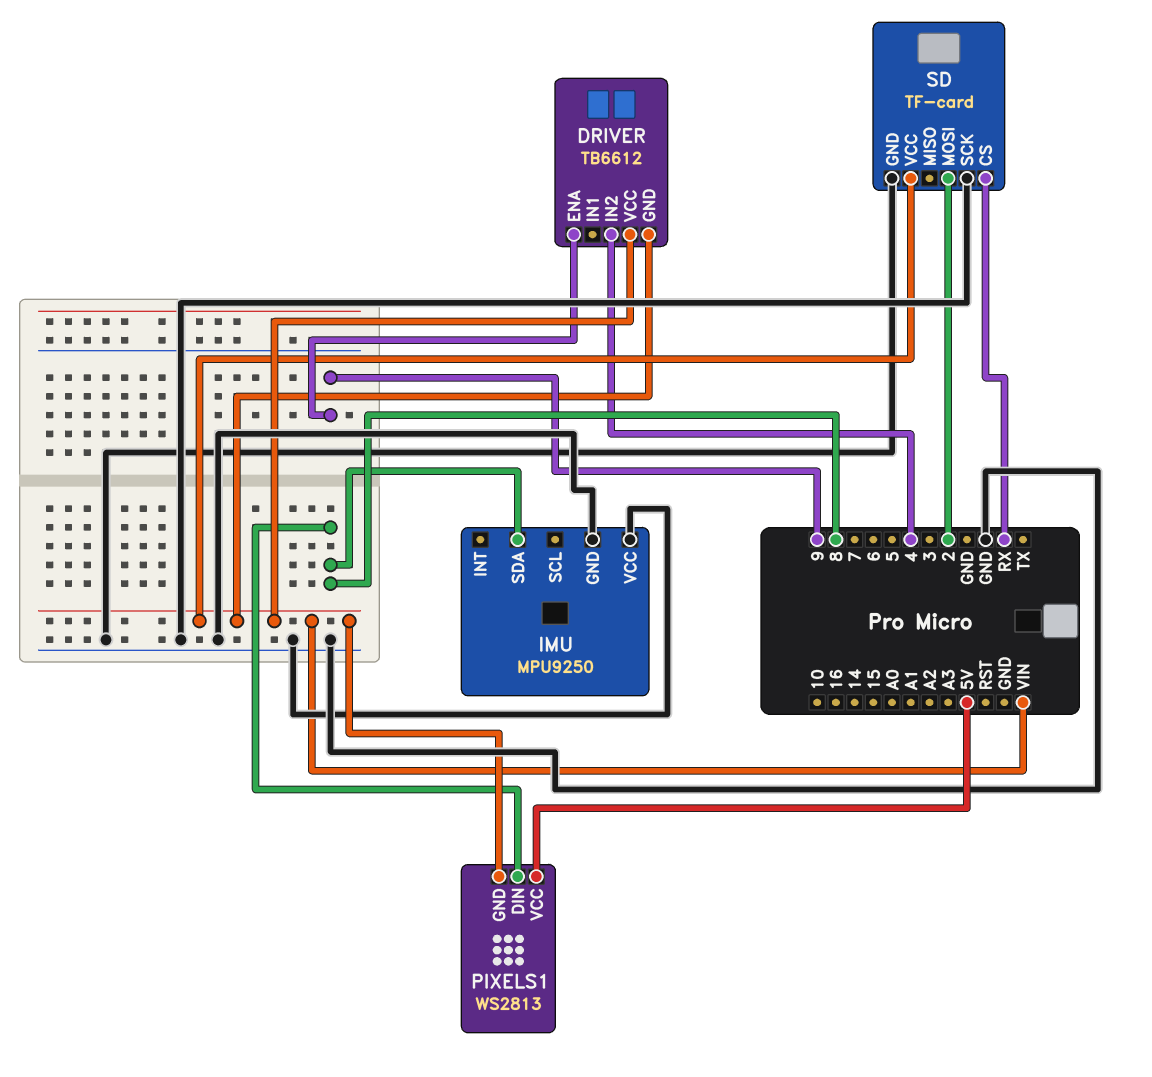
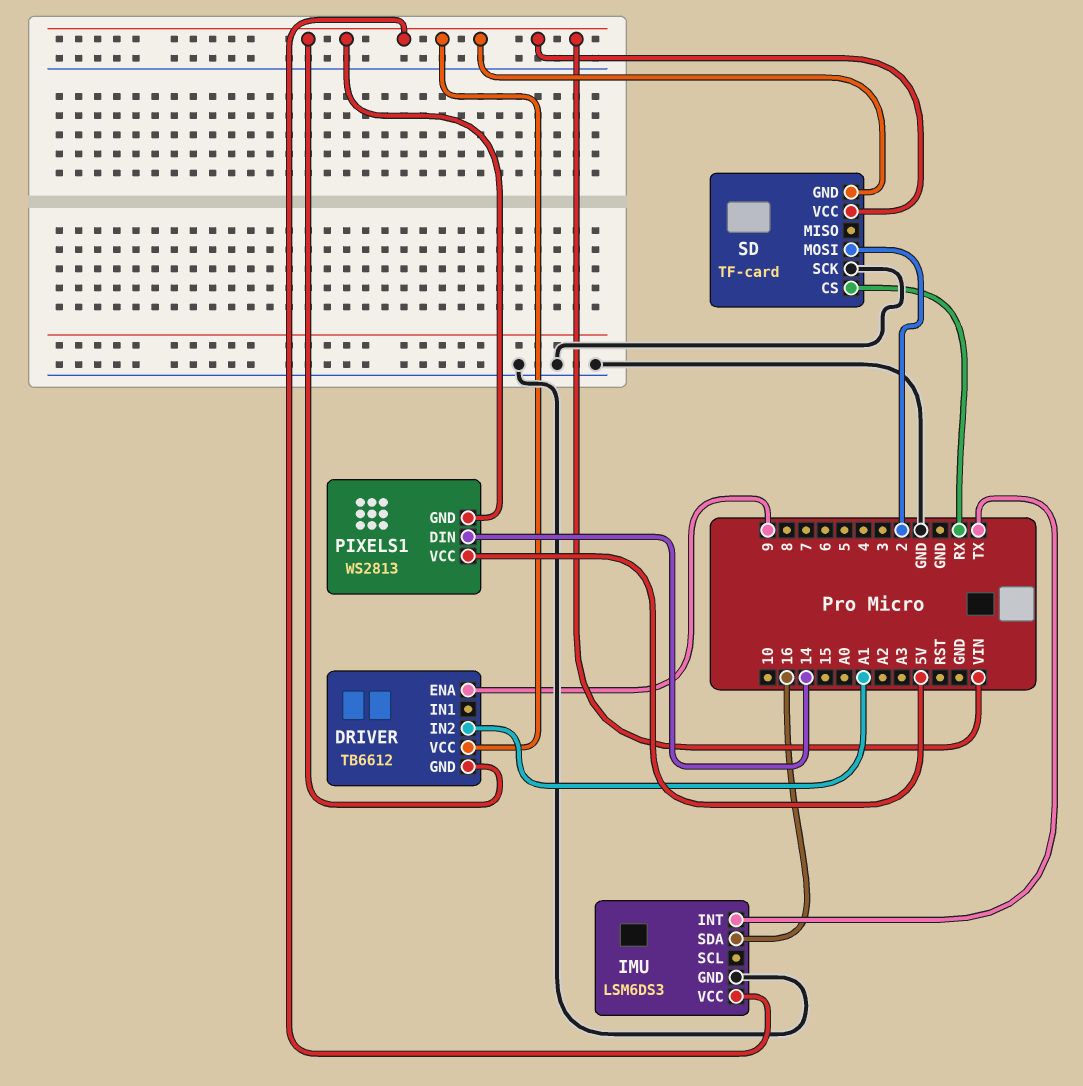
DRIVER pin IN2: 4 -> A1
IMU: MPU9250 -> LSM6DS3
IMU pin INT: none -> TX
IMU pin SDA: 8 -> 16
IMU pin VCC: GND -> VIN
PIXELS1 pin DIN: 8 -> 14
SD pin GND: GND -> VIN

